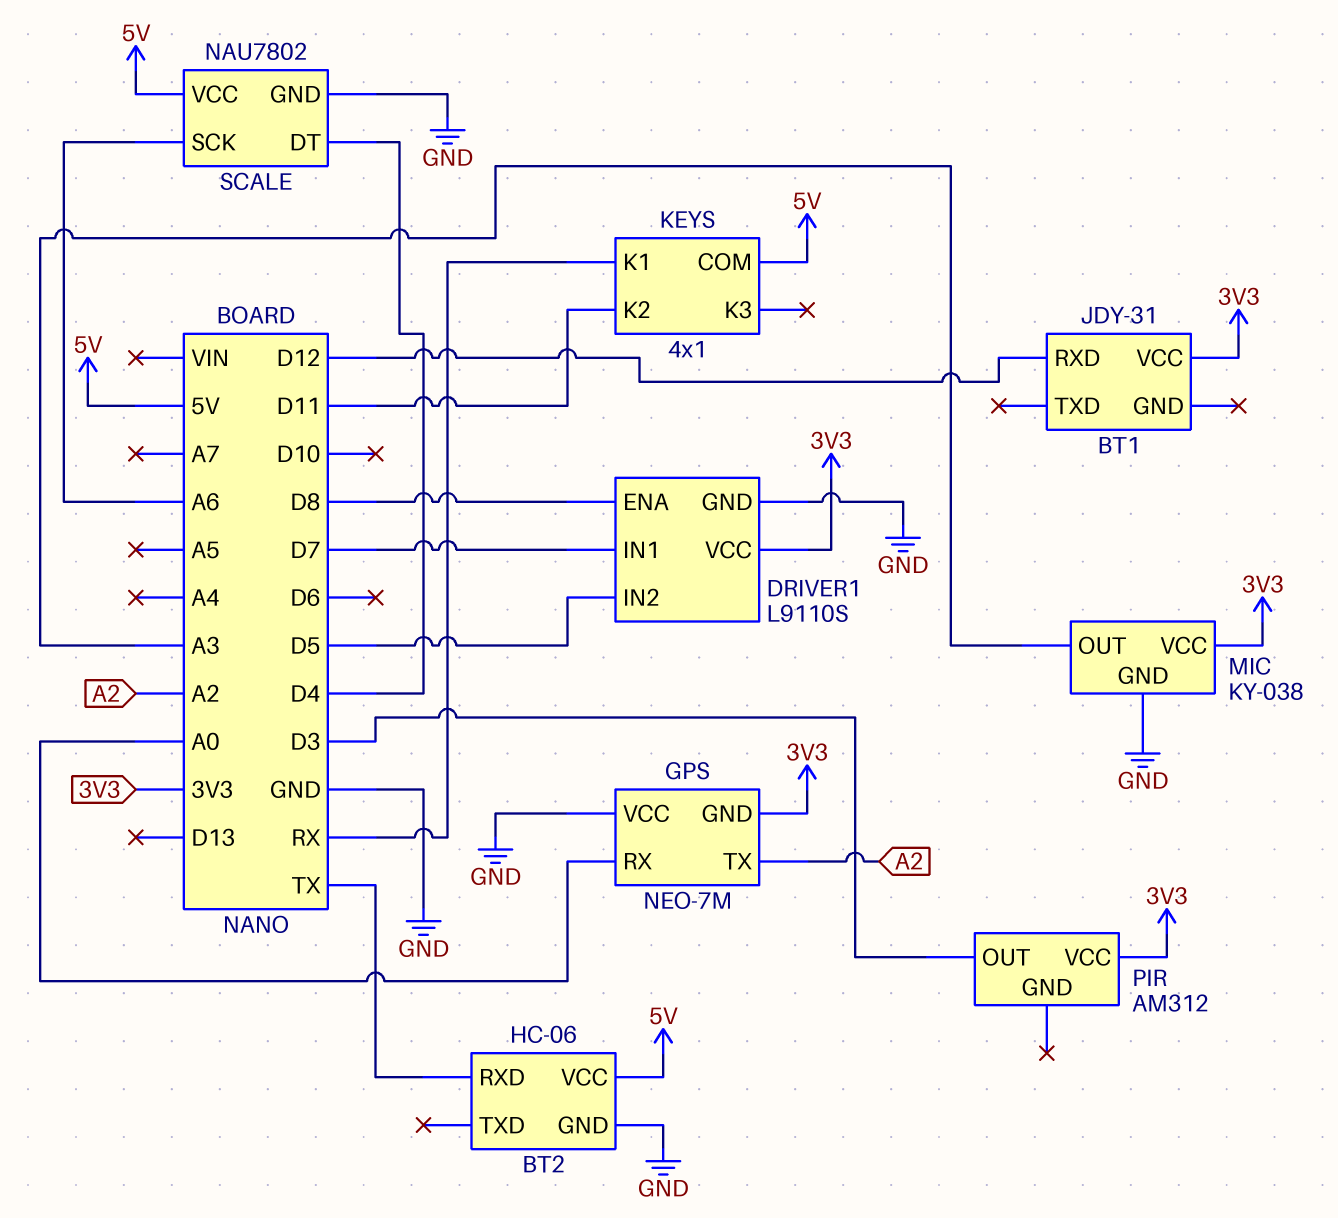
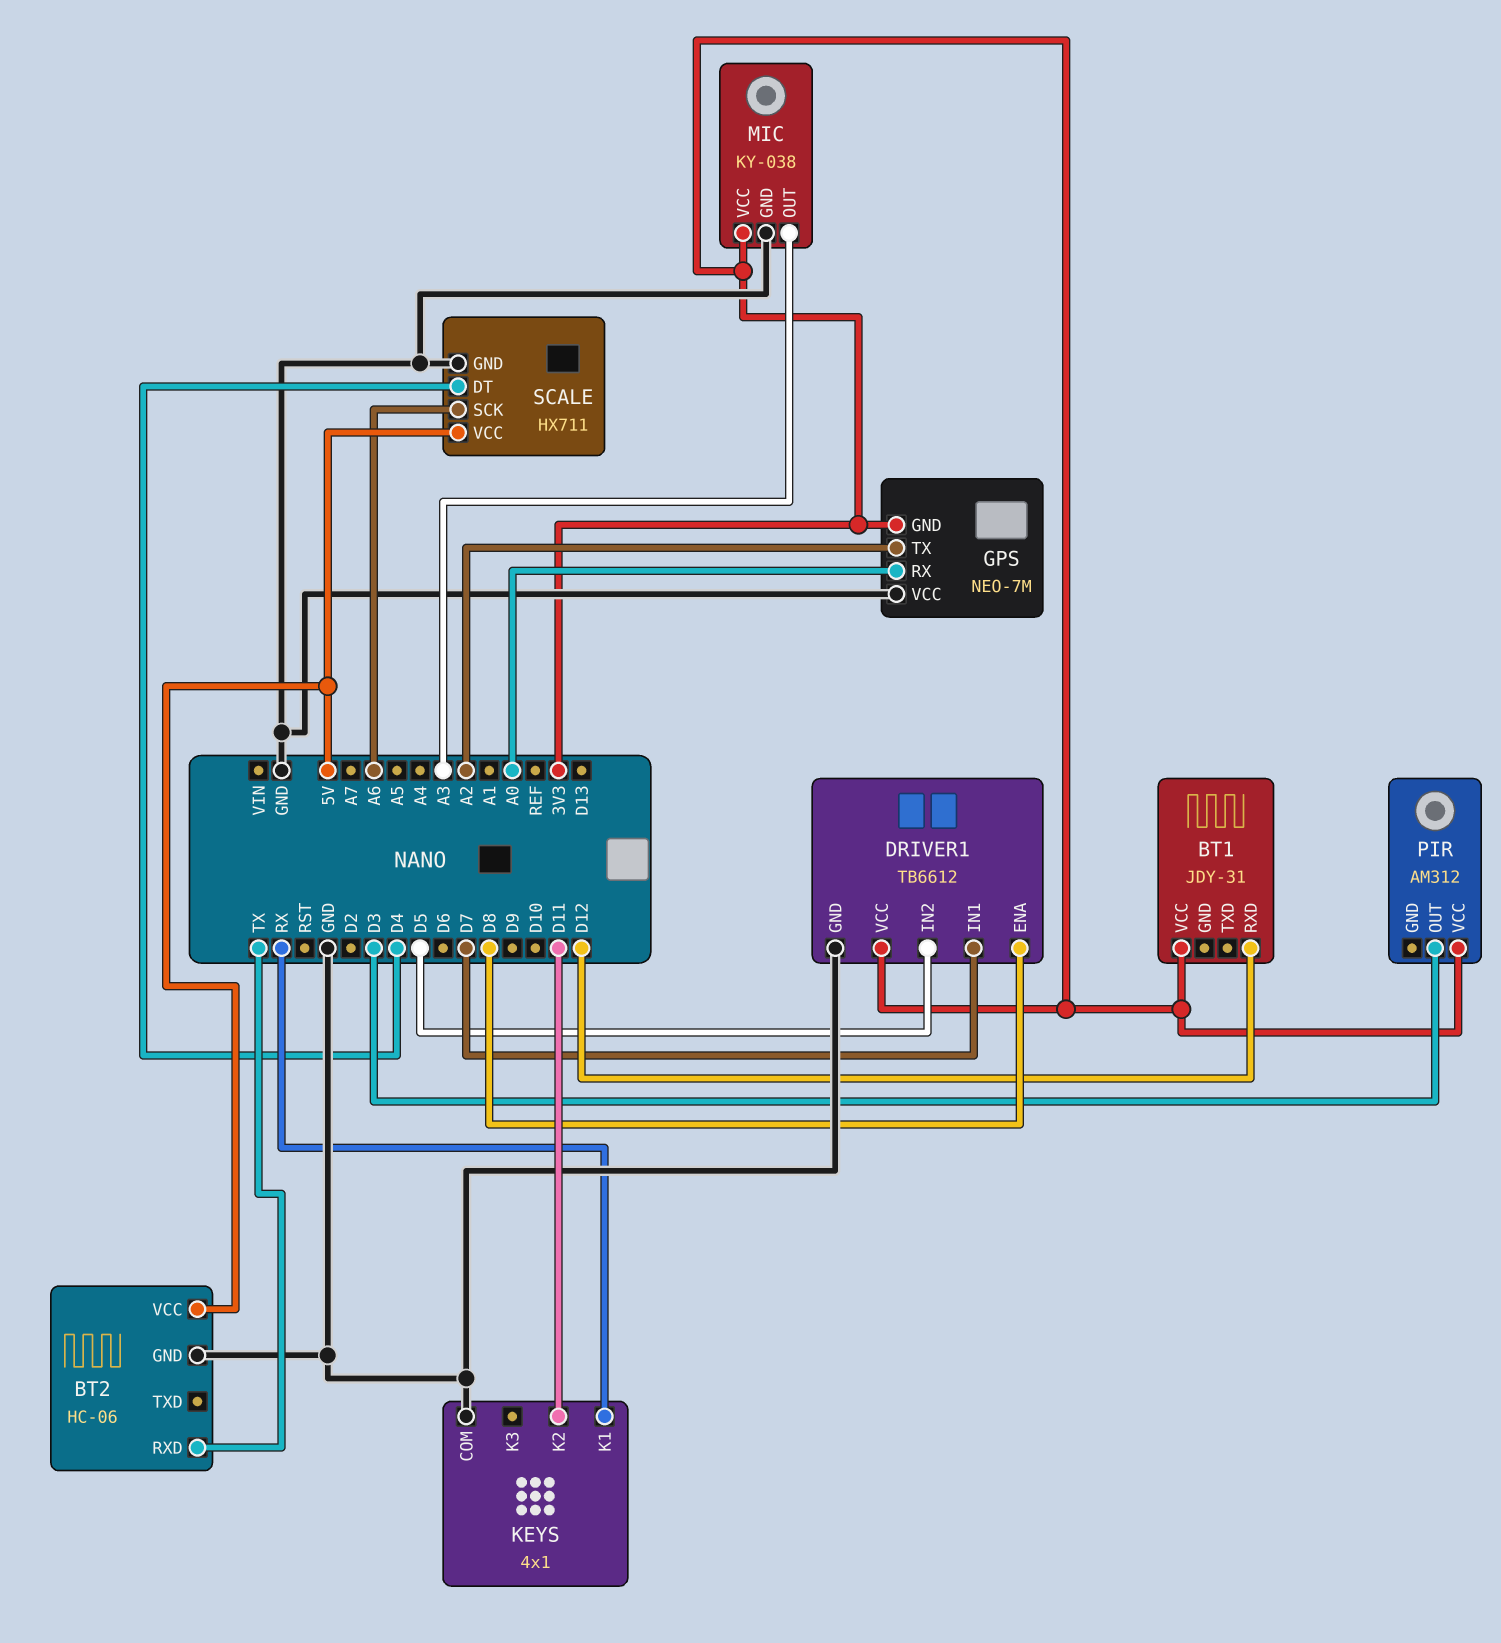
DRIVER1: L9110S -> TB6612
KEYS pin COM: 5V -> GND
SCALE: NAU7802 -> HX711

